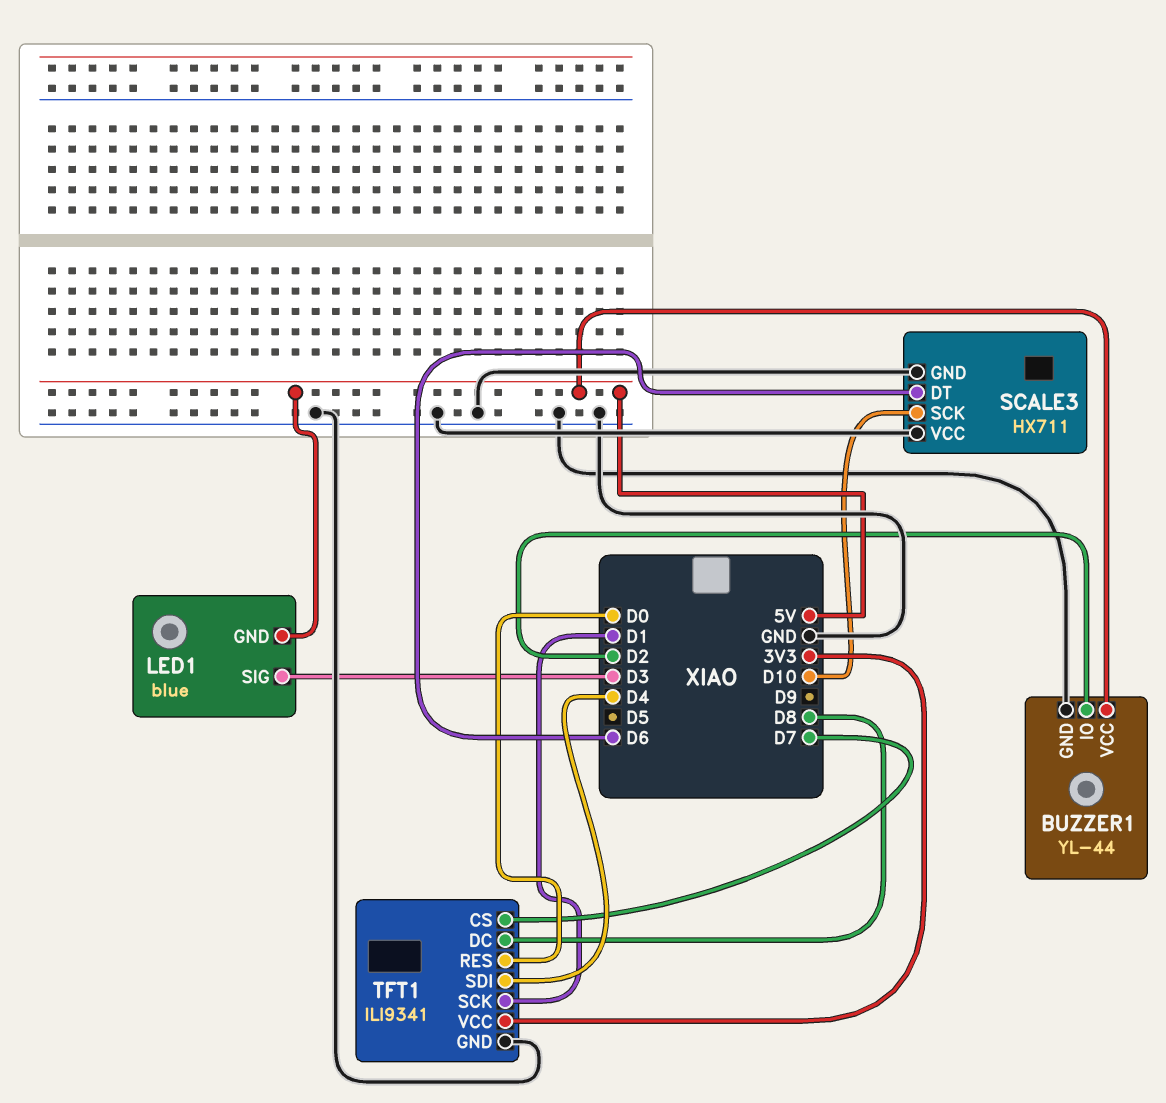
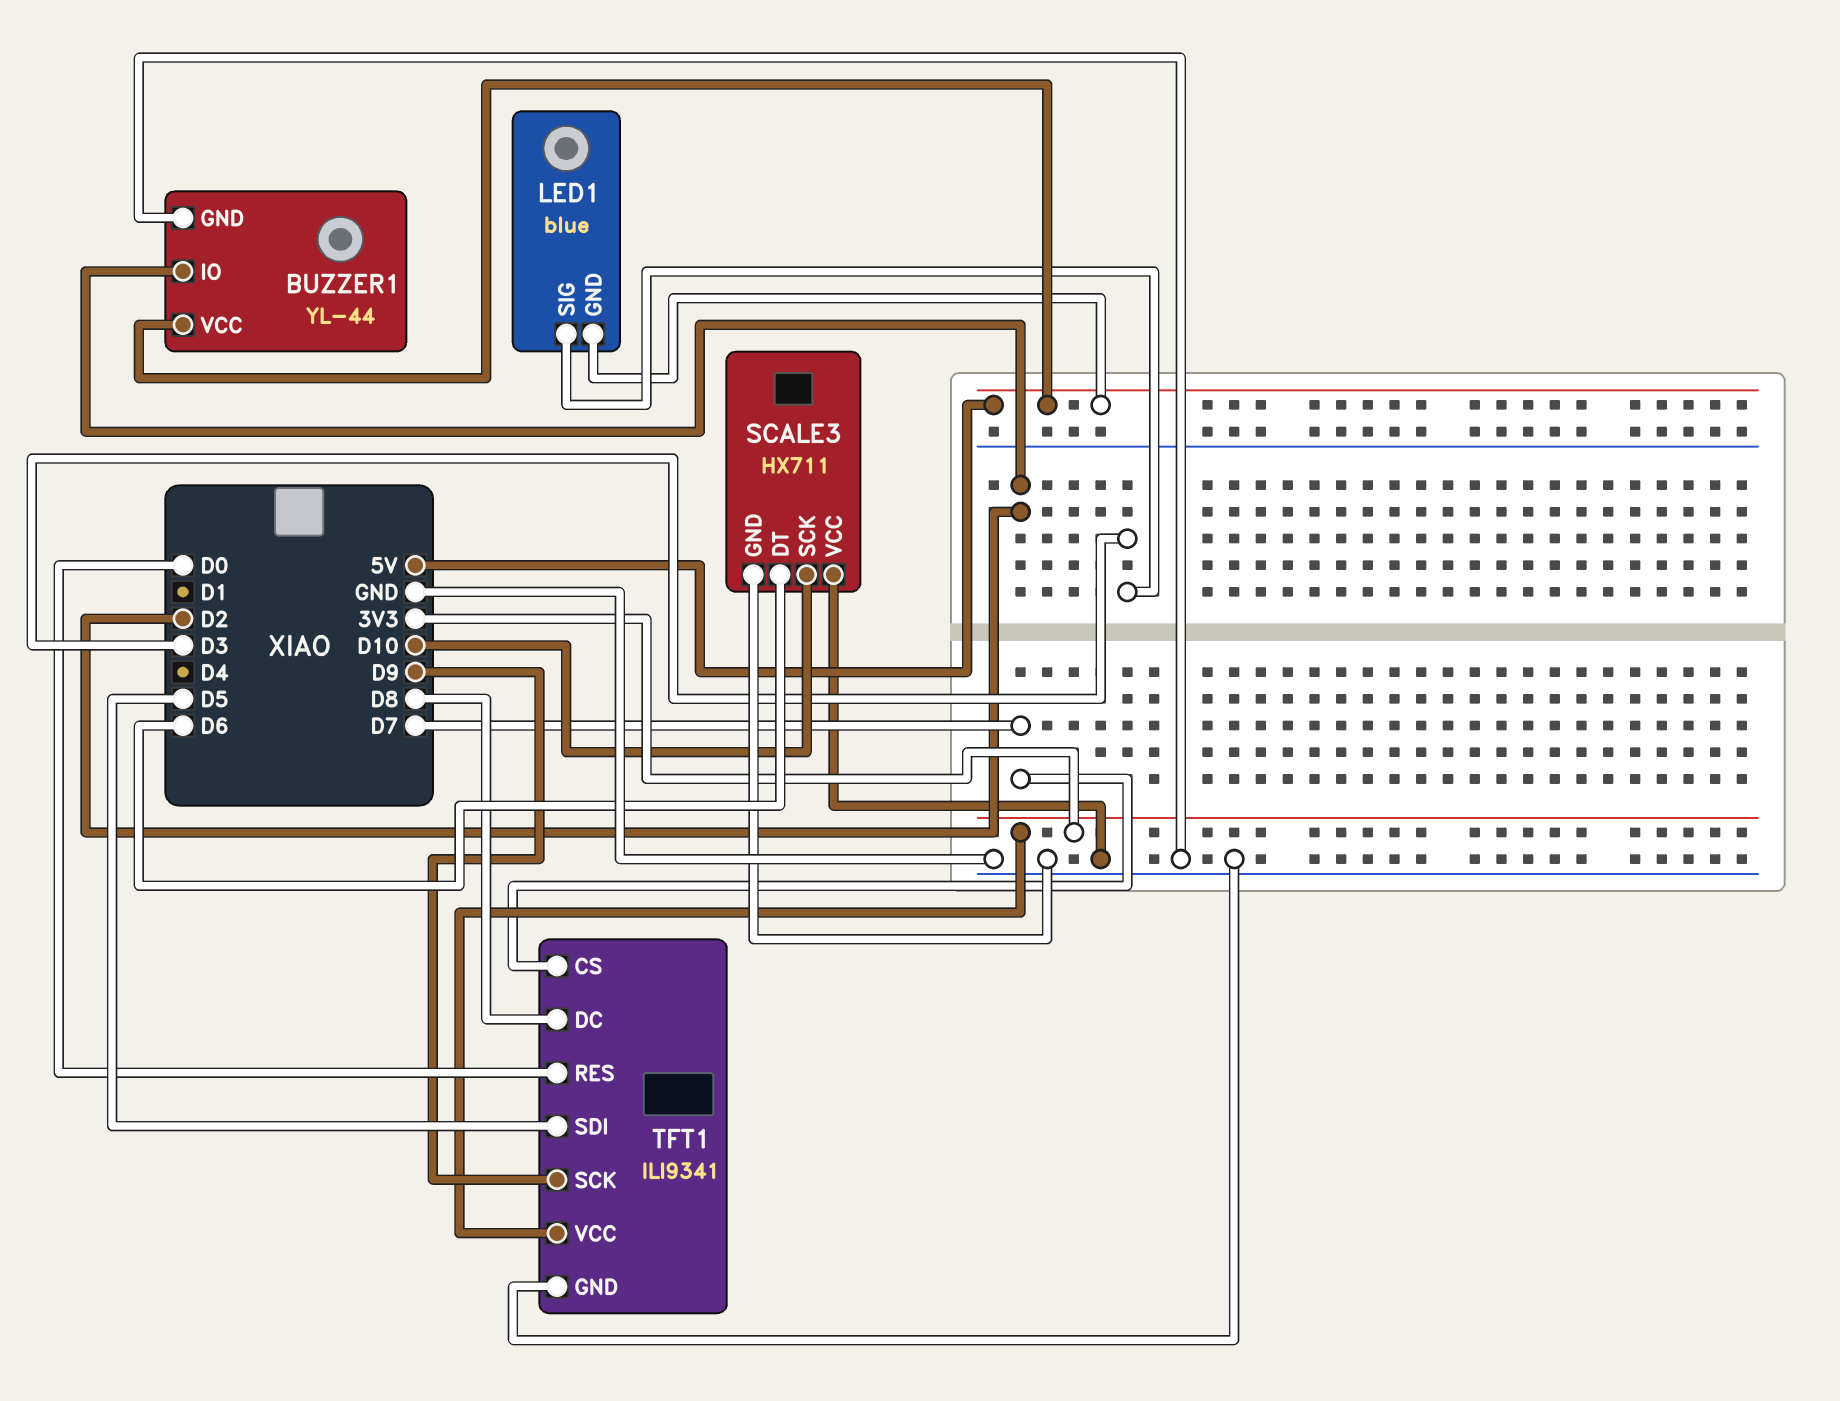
TFT1 pin SCK: D1 -> D9
TFT1 pin SDI: D4 -> D5

